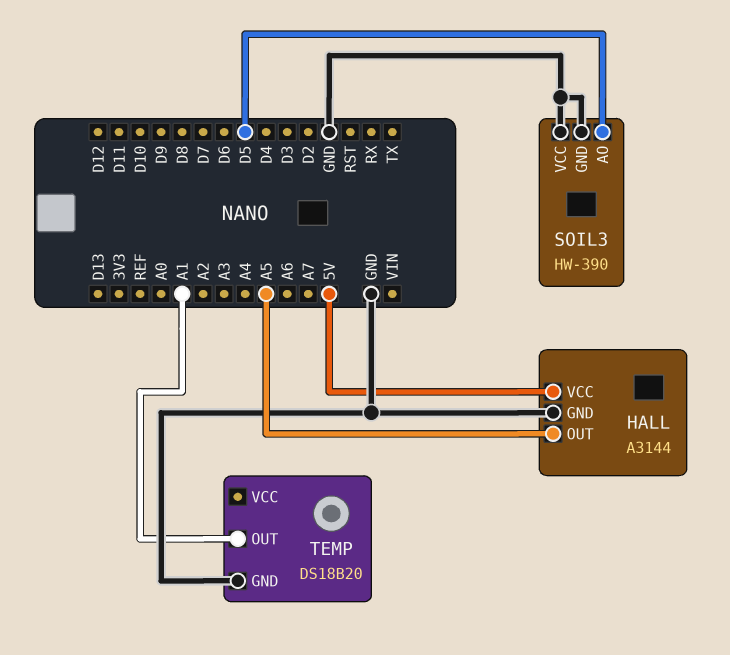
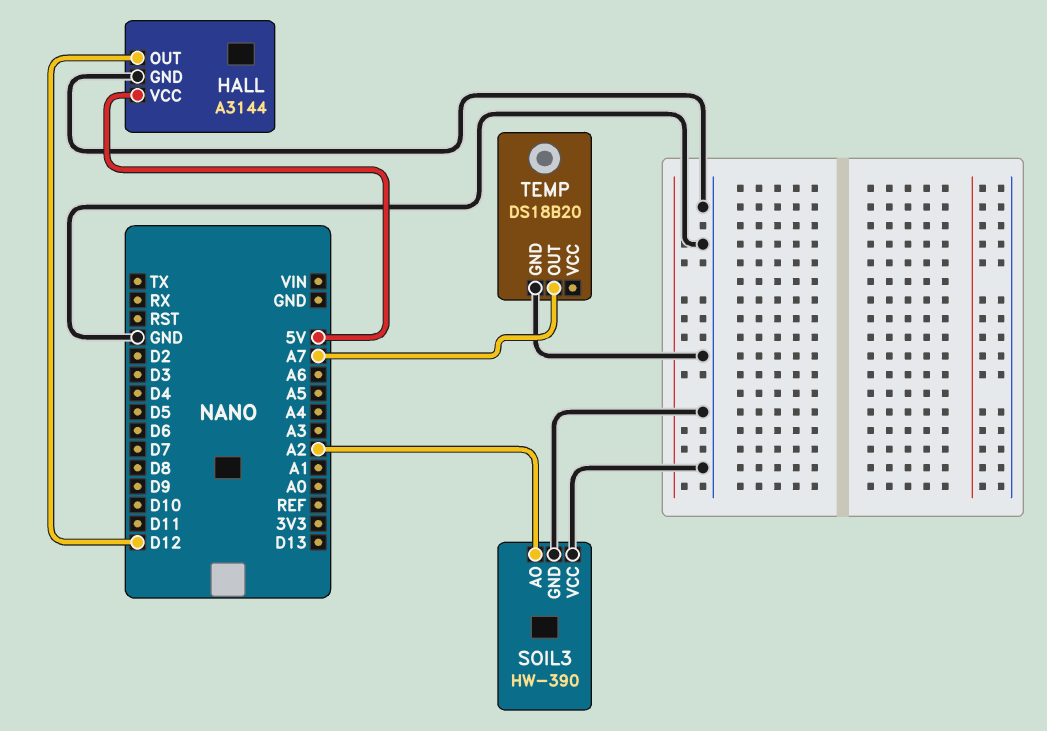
HALL pin OUT: A5 -> D12
SOIL3 pin AO: D5 -> A2
TEMP pin OUT: A1 -> A7

